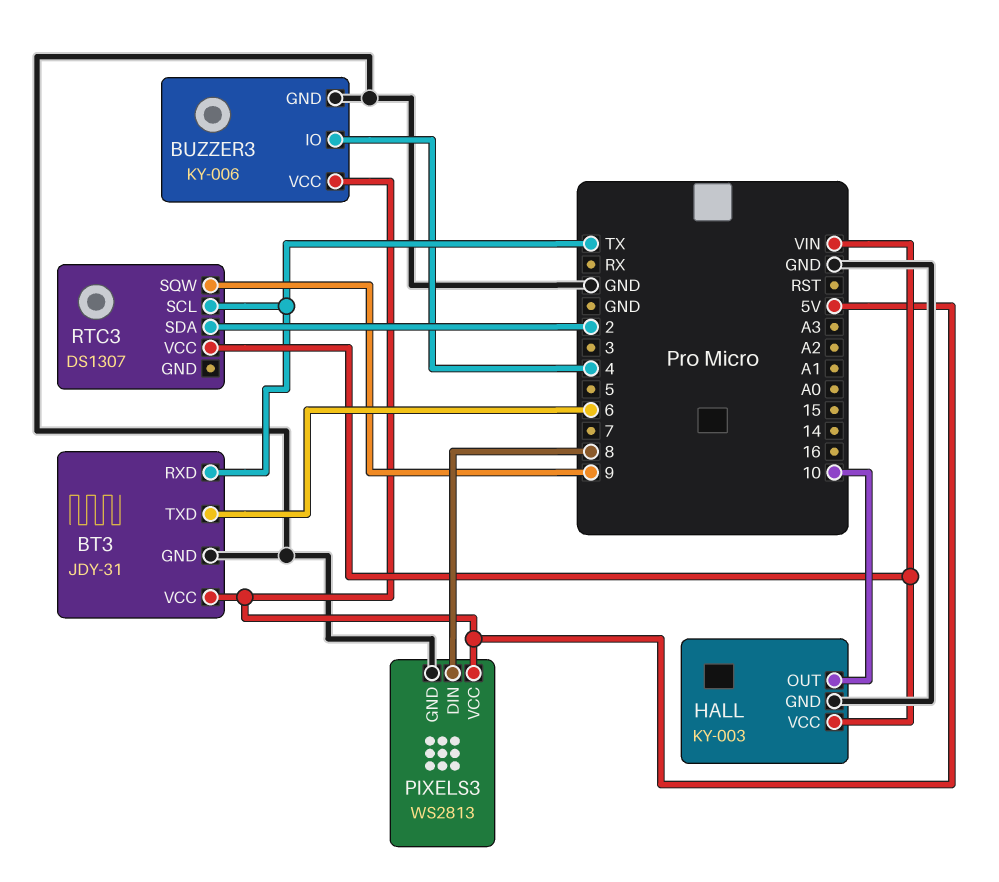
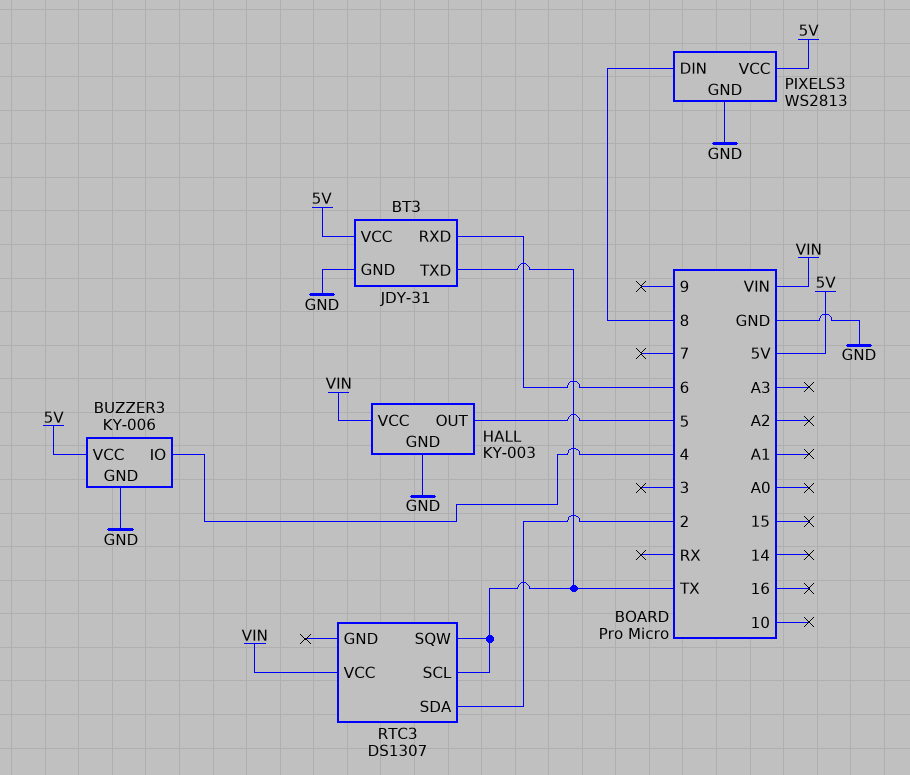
BT3 pin RXD: TX -> 6
BT3 pin TXD: 6 -> TX
HALL pin OUT: 10 -> 5
RTC3 pin SQW: 9 -> TX

